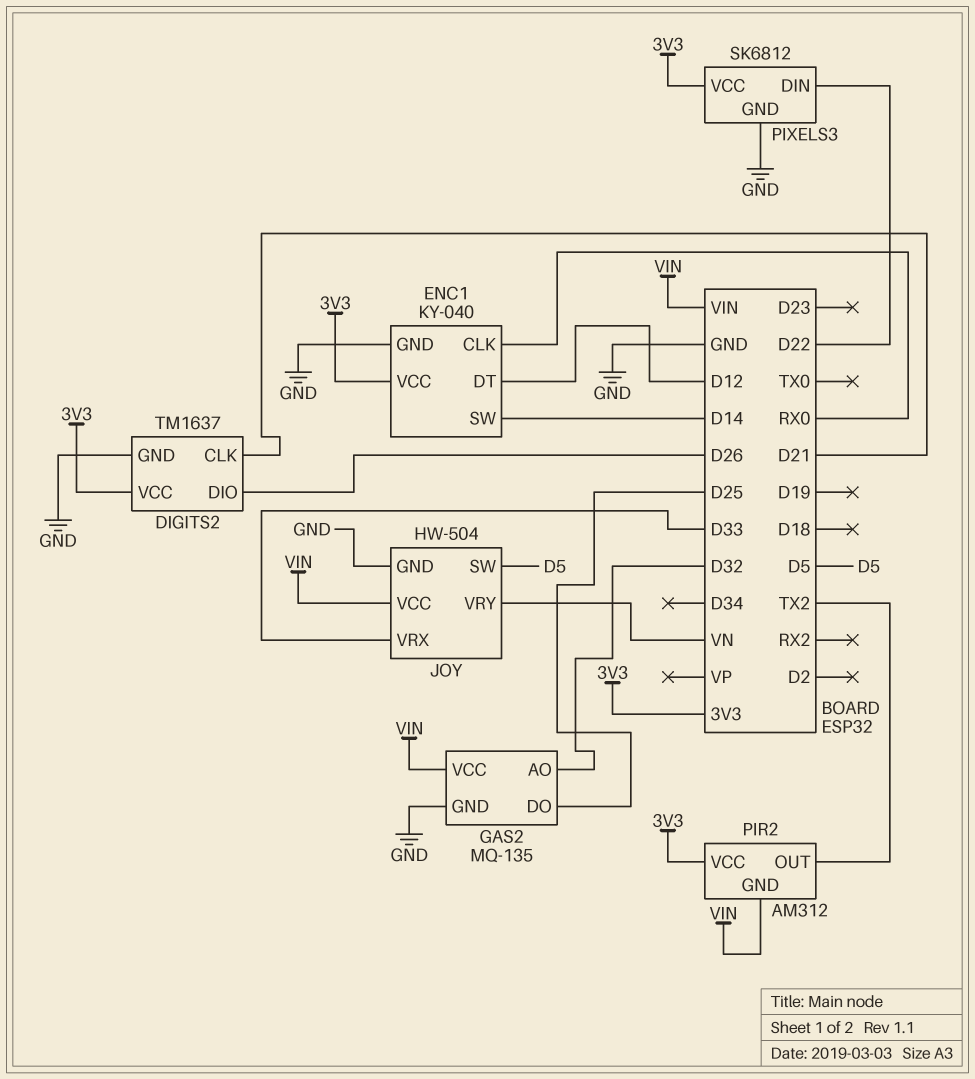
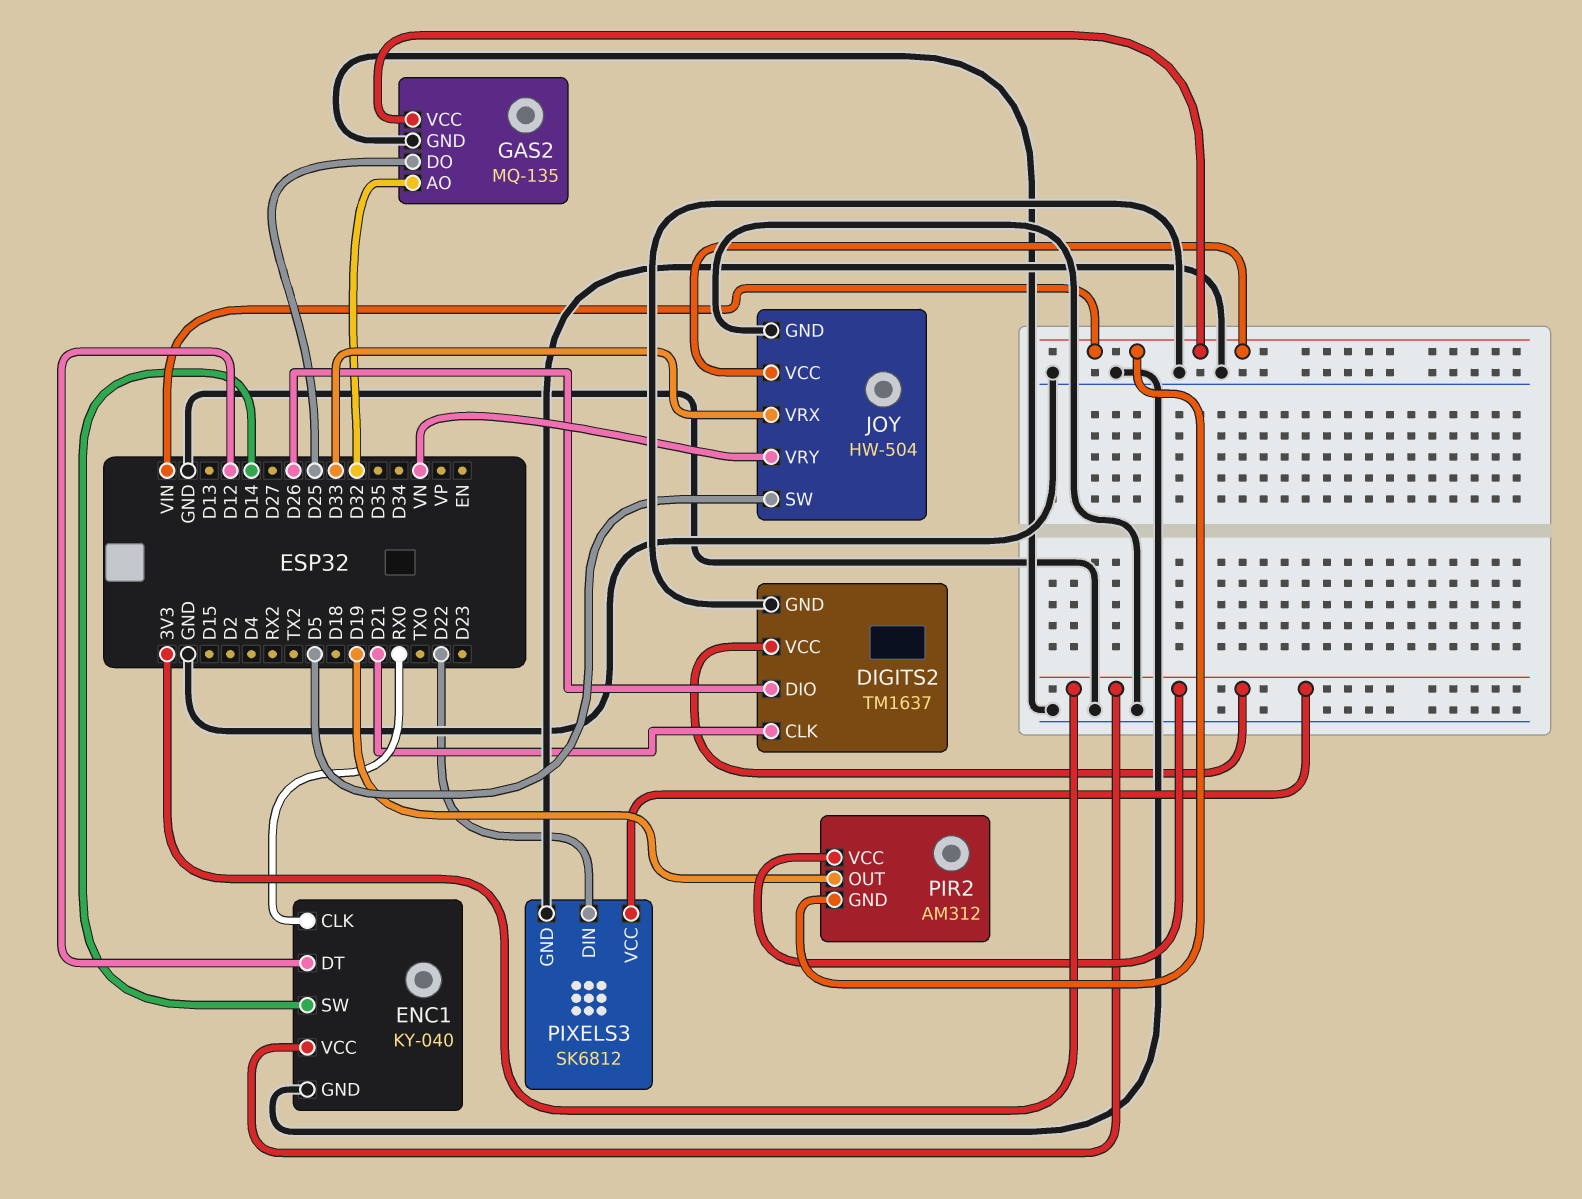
PIR2 pin OUT: TX2 -> D19

